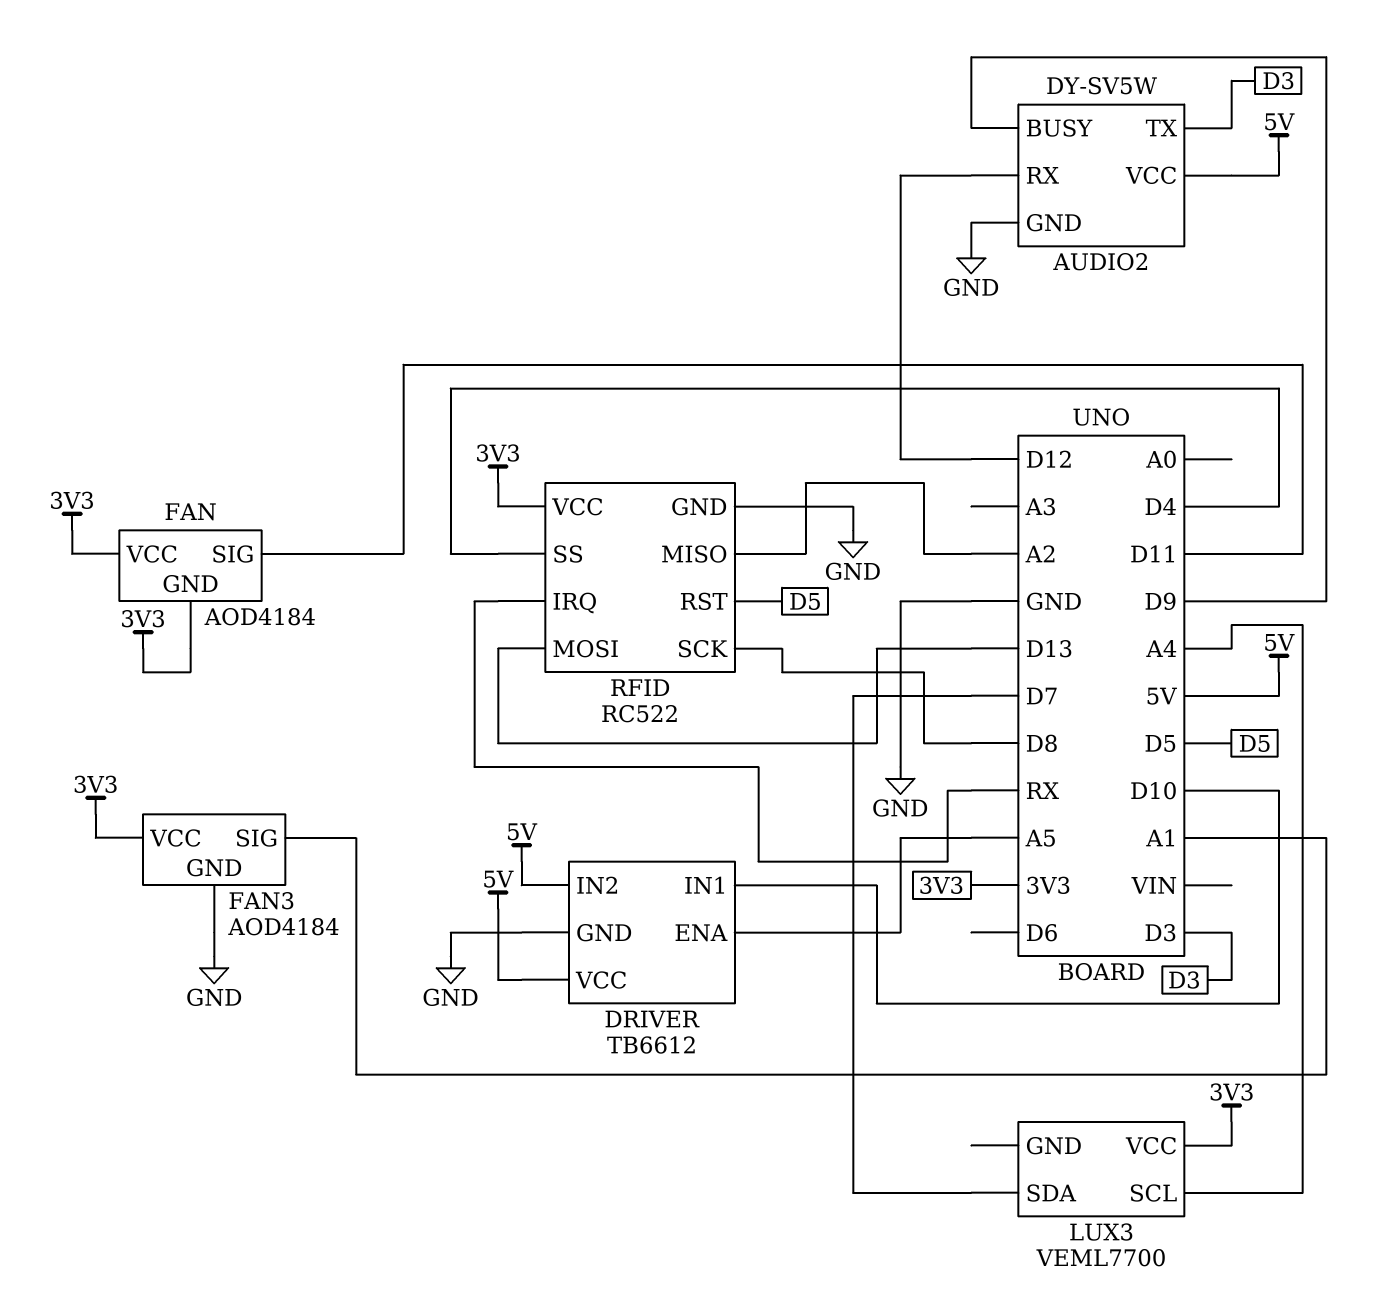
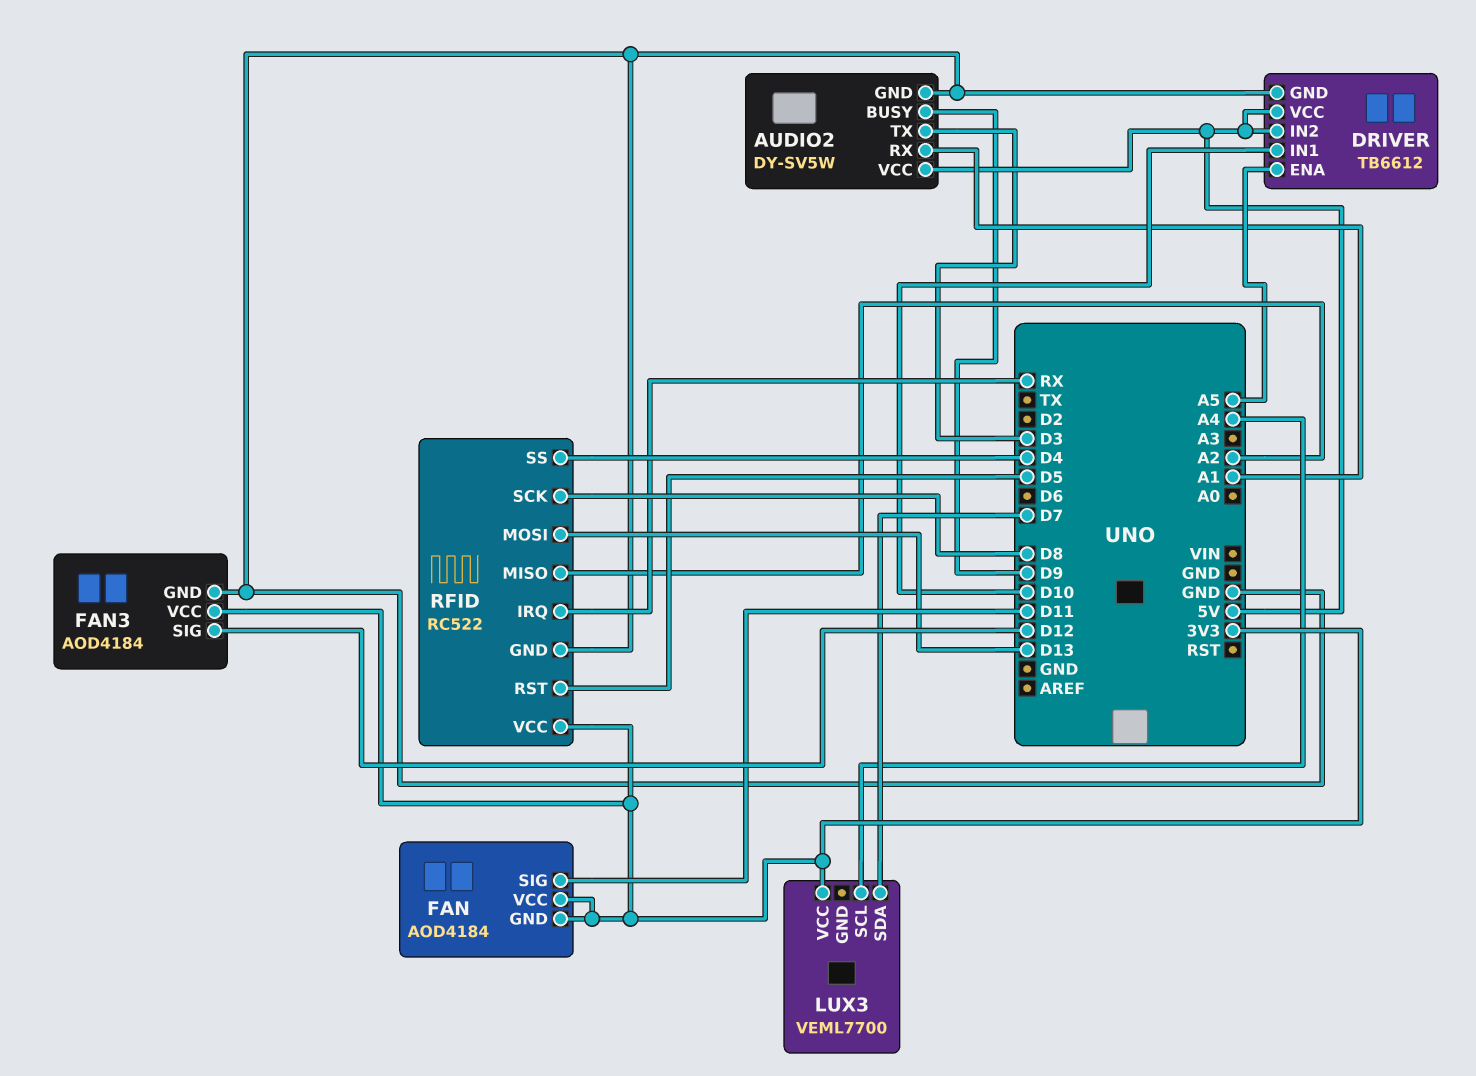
AUDIO2 pin RX: D12 -> A1
FAN3 pin SIG: A1 -> D12

